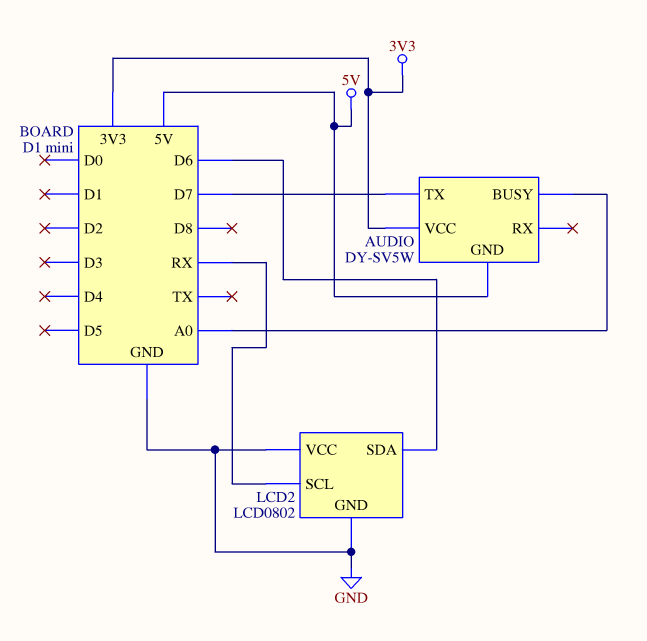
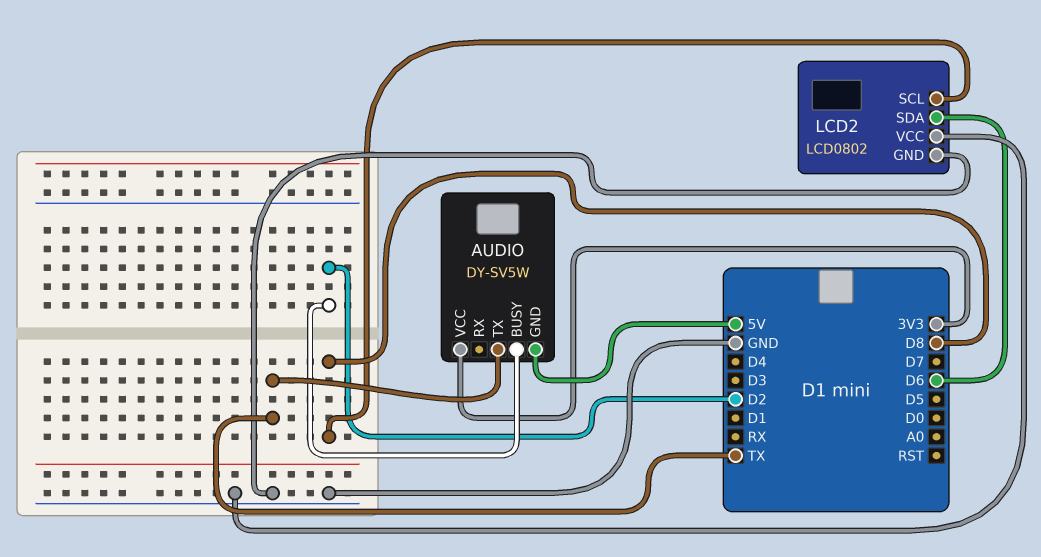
AUDIO pin BUSY: A0 -> D2
AUDIO pin TX: D7 -> TX
LCD2 pin SCL: RX -> D8

